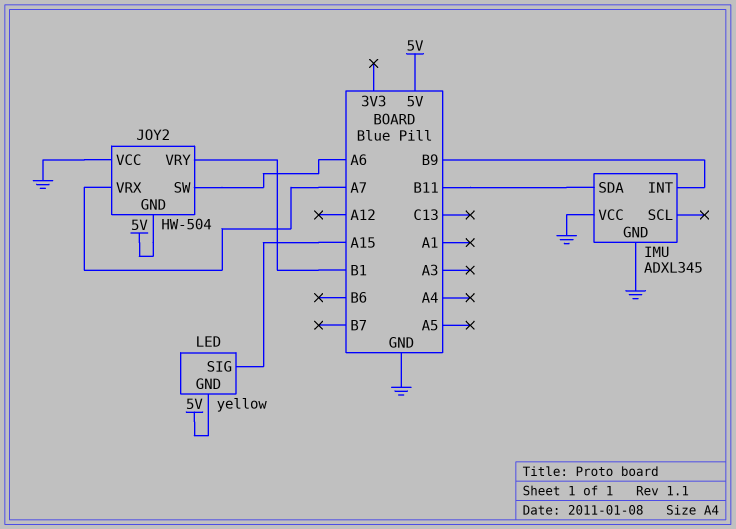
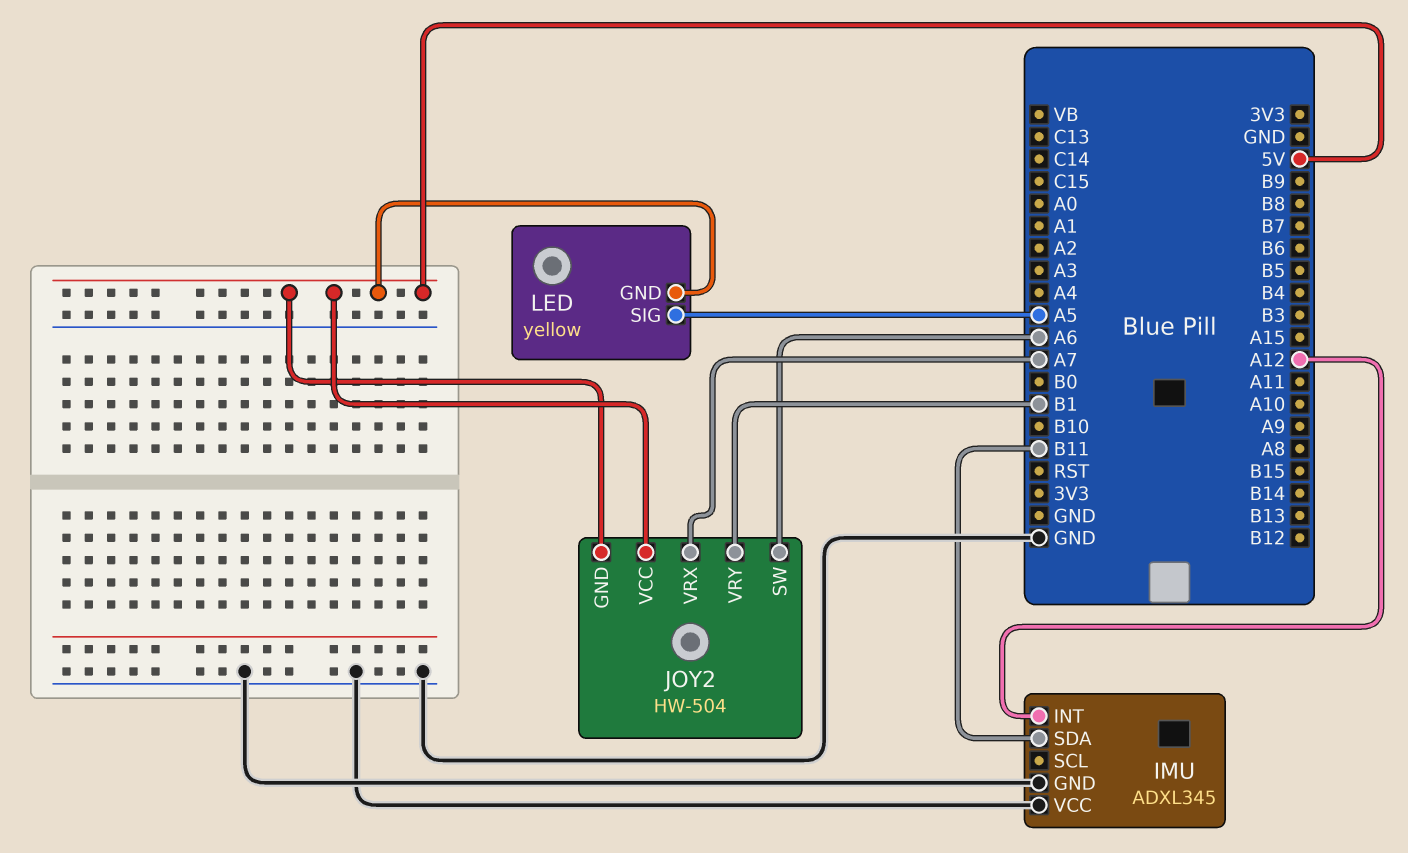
IMU pin INT: B9 -> A12
JOY2 pin VCC: GND -> 5V
LED pin SIG: A15 -> A5

